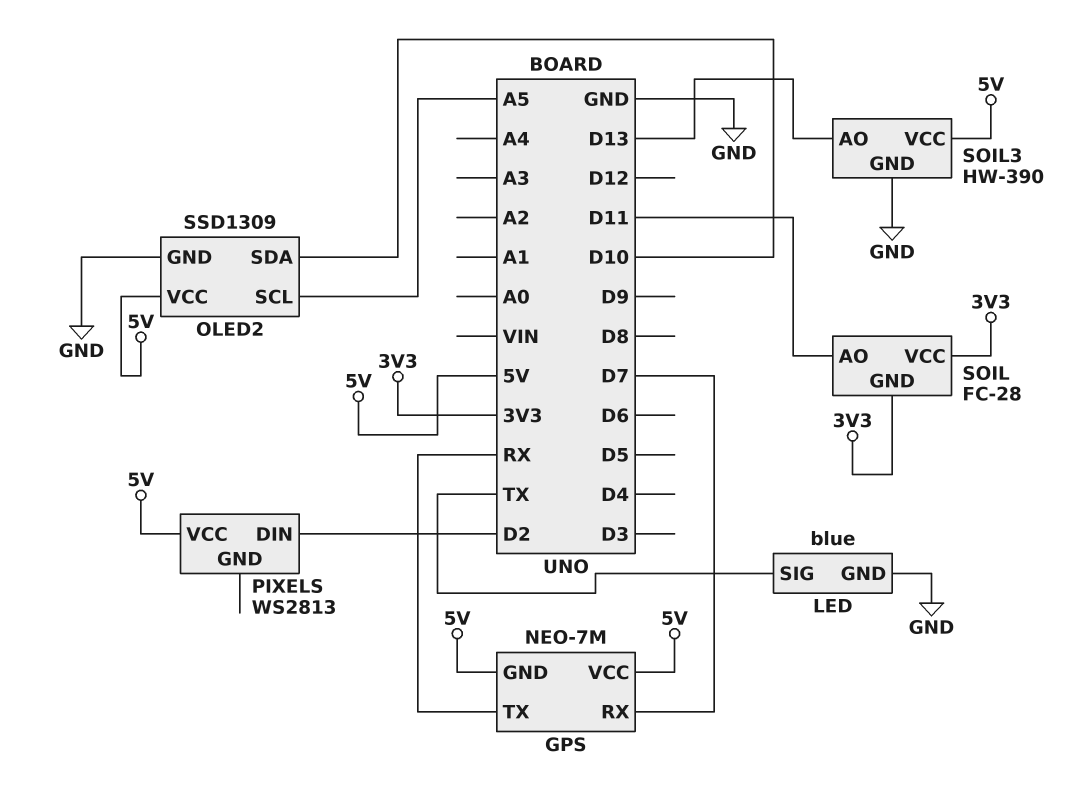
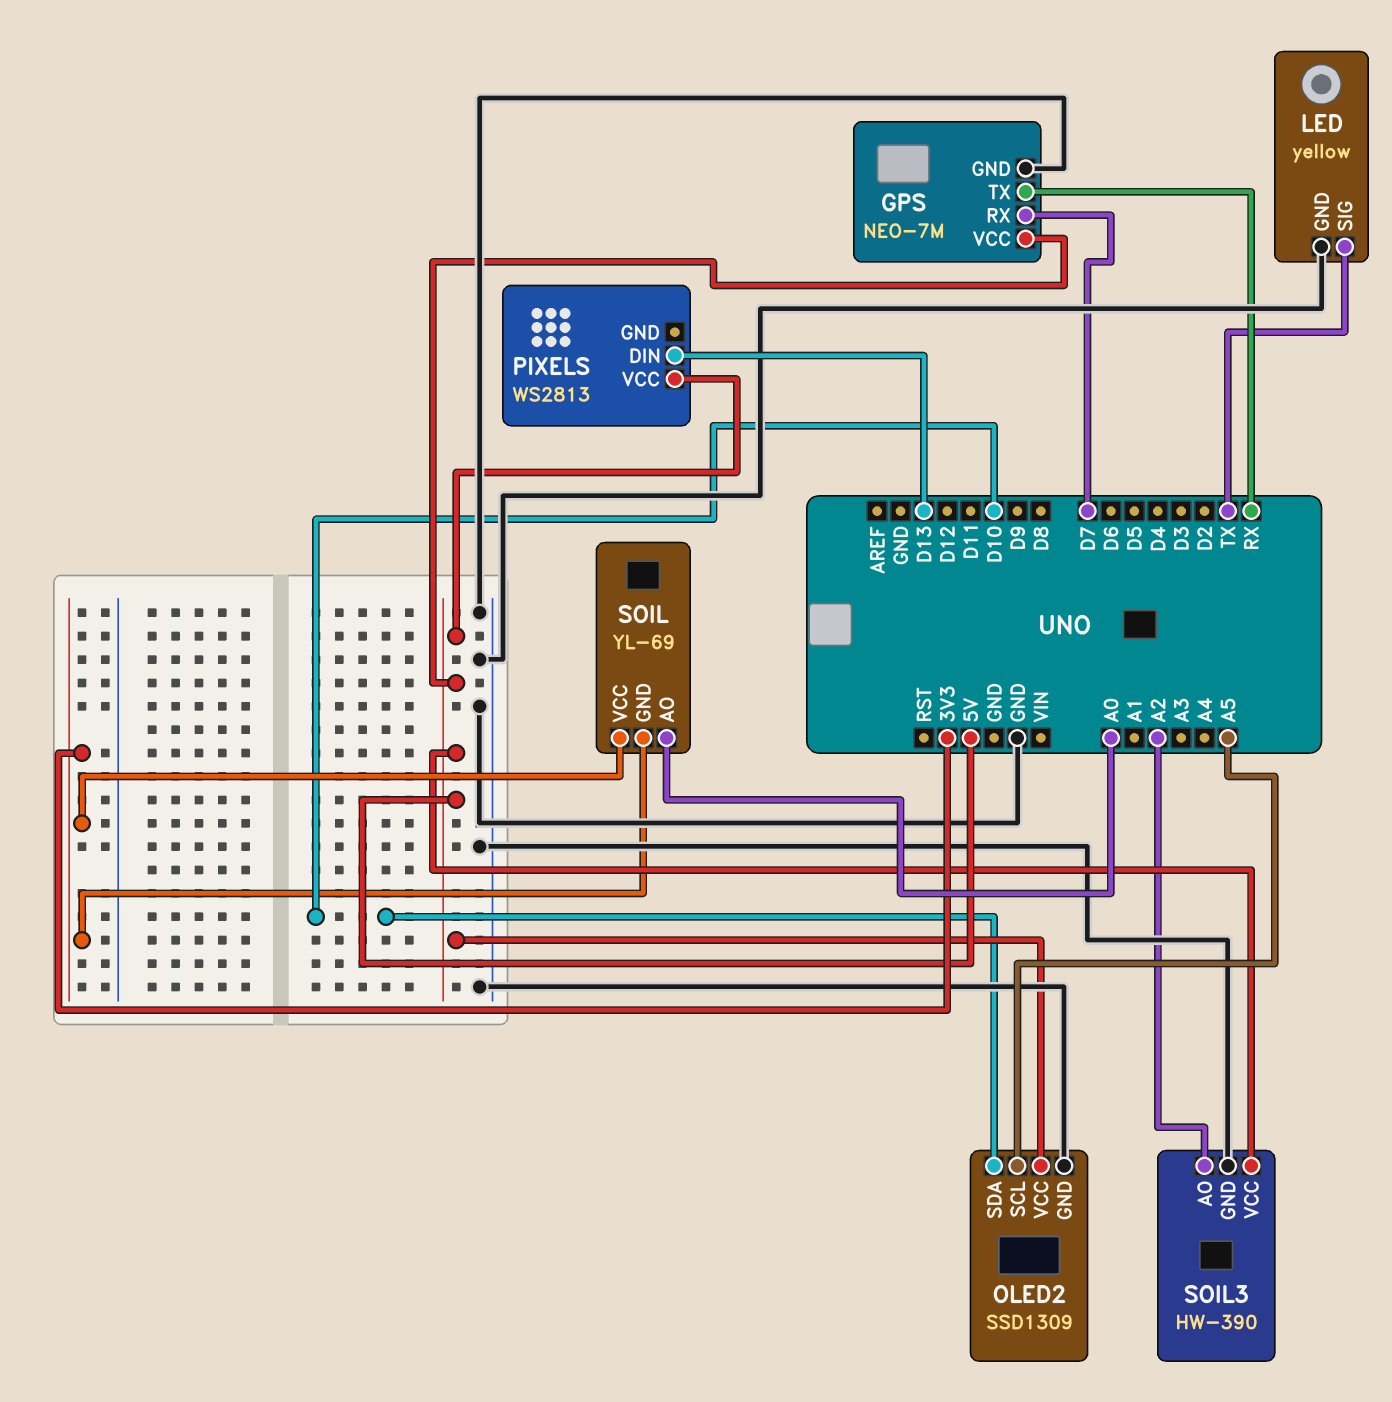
GPS pin GND: 5V -> GND
LED: blue -> yellow
PIXELS pin DIN: D2 -> D13
SOIL: FC-28 -> YL-69
SOIL pin AO: D11 -> A0
SOIL3 pin AO: D13 -> A2

